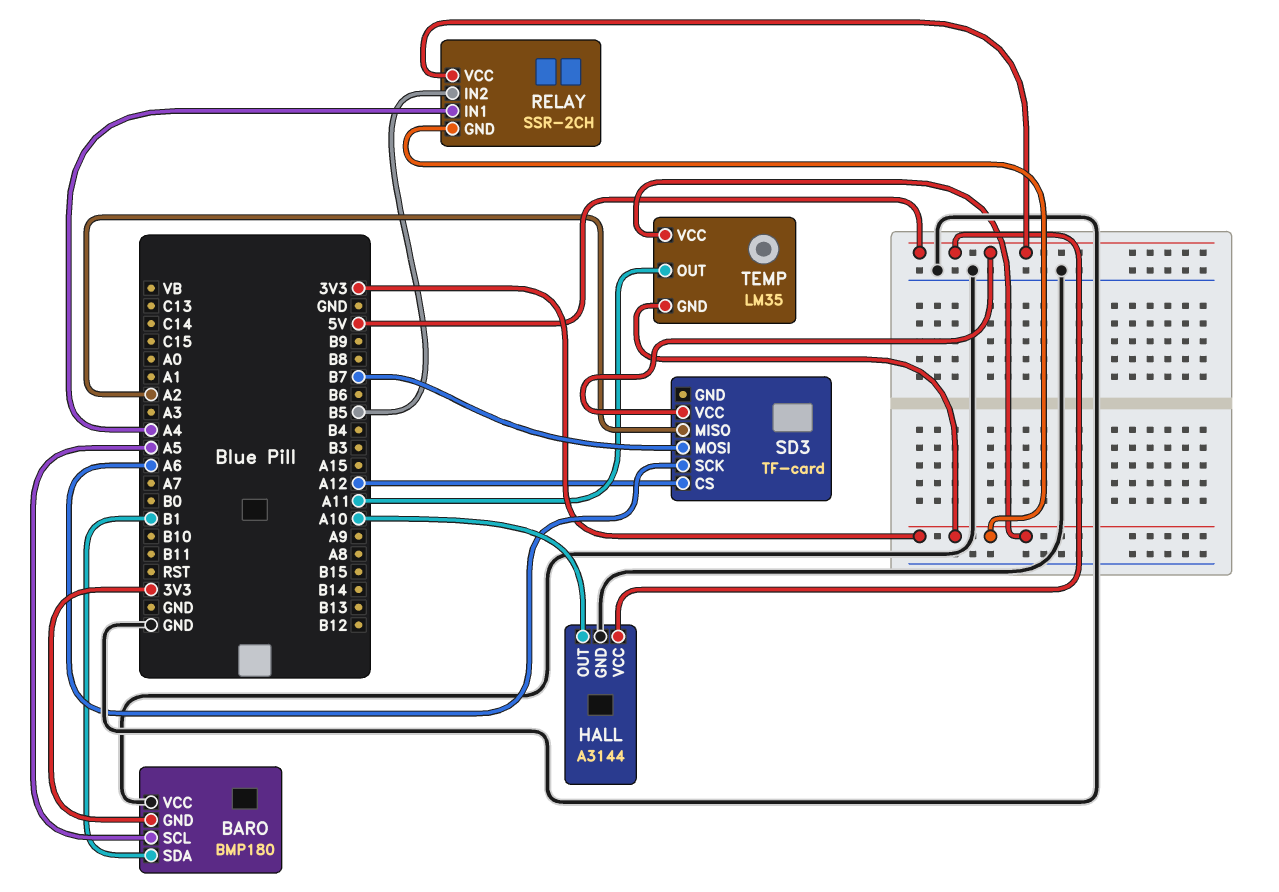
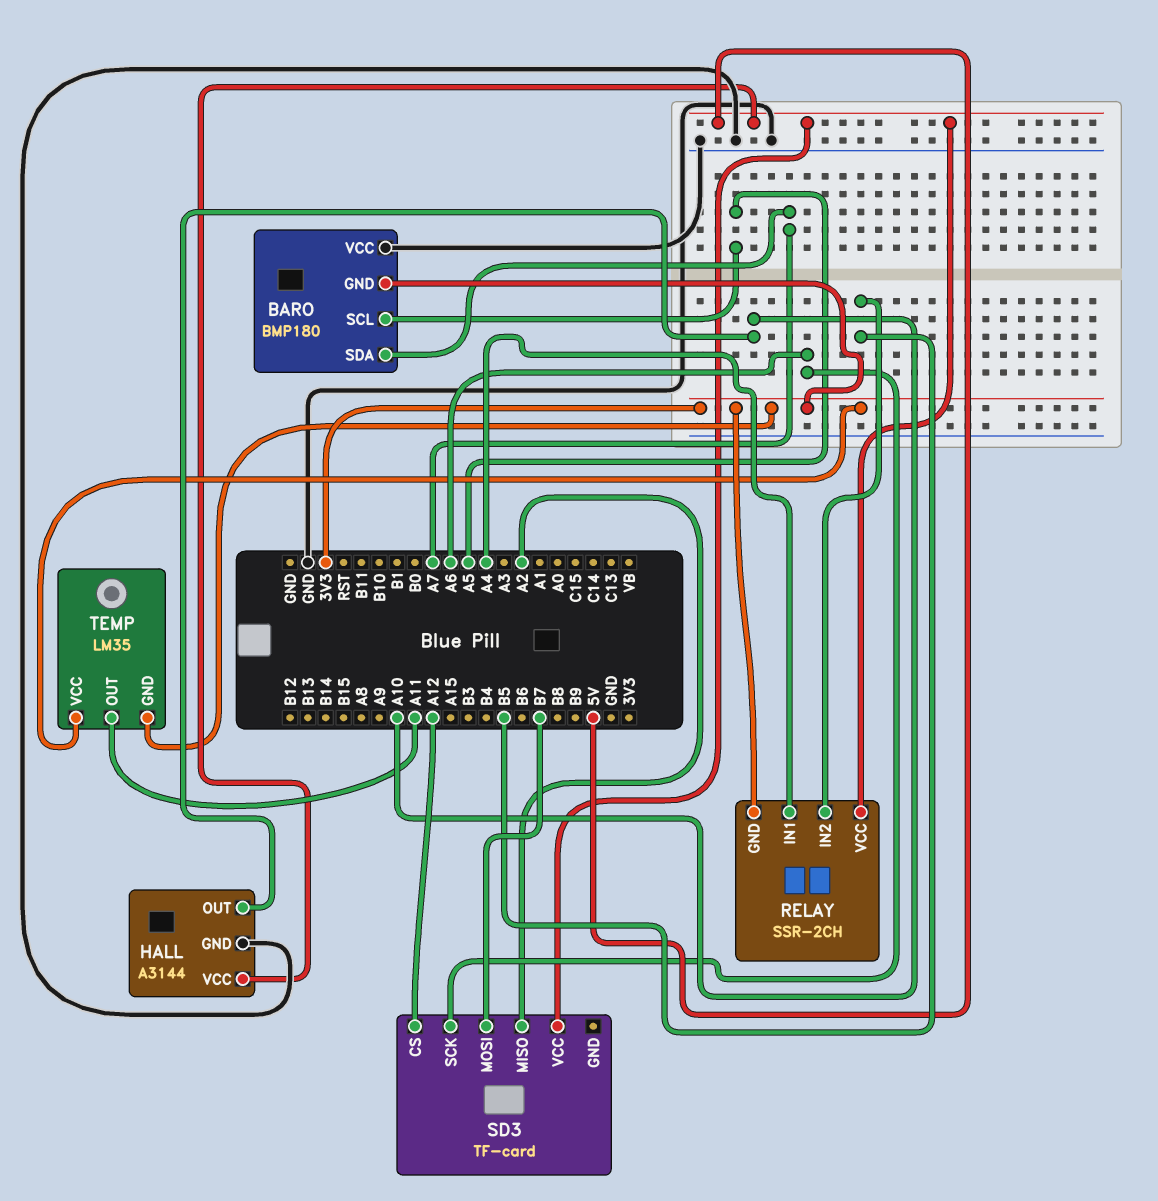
BARO pin SDA: B1 -> A7

